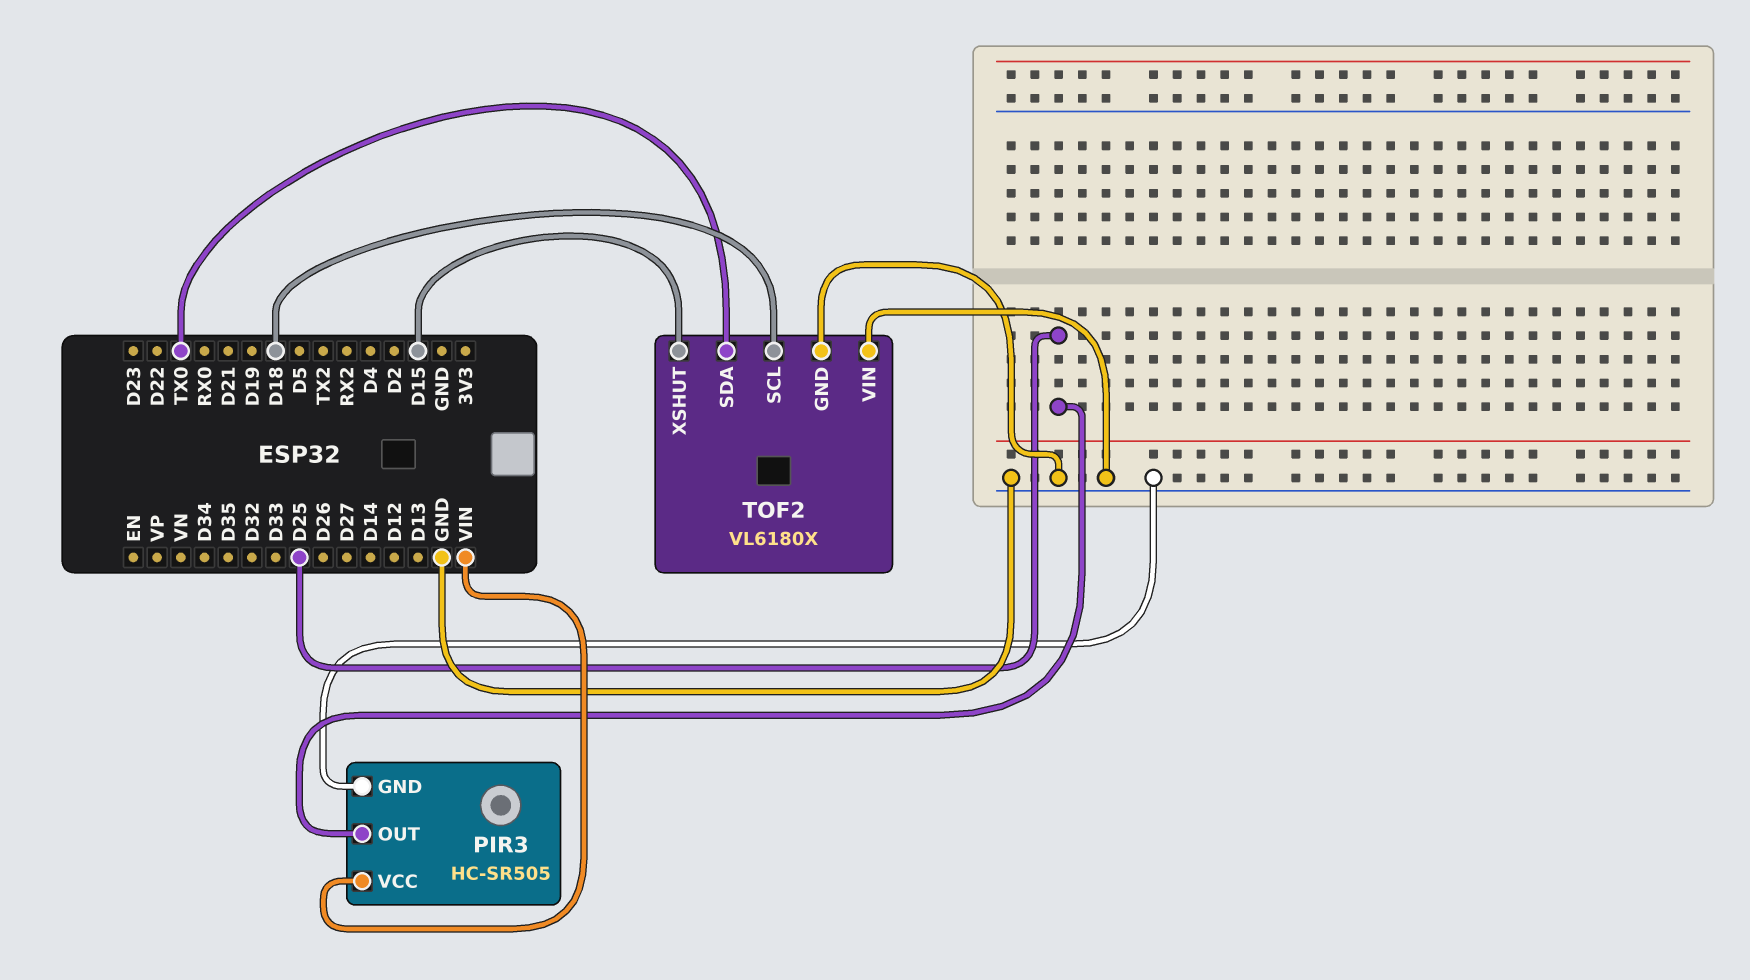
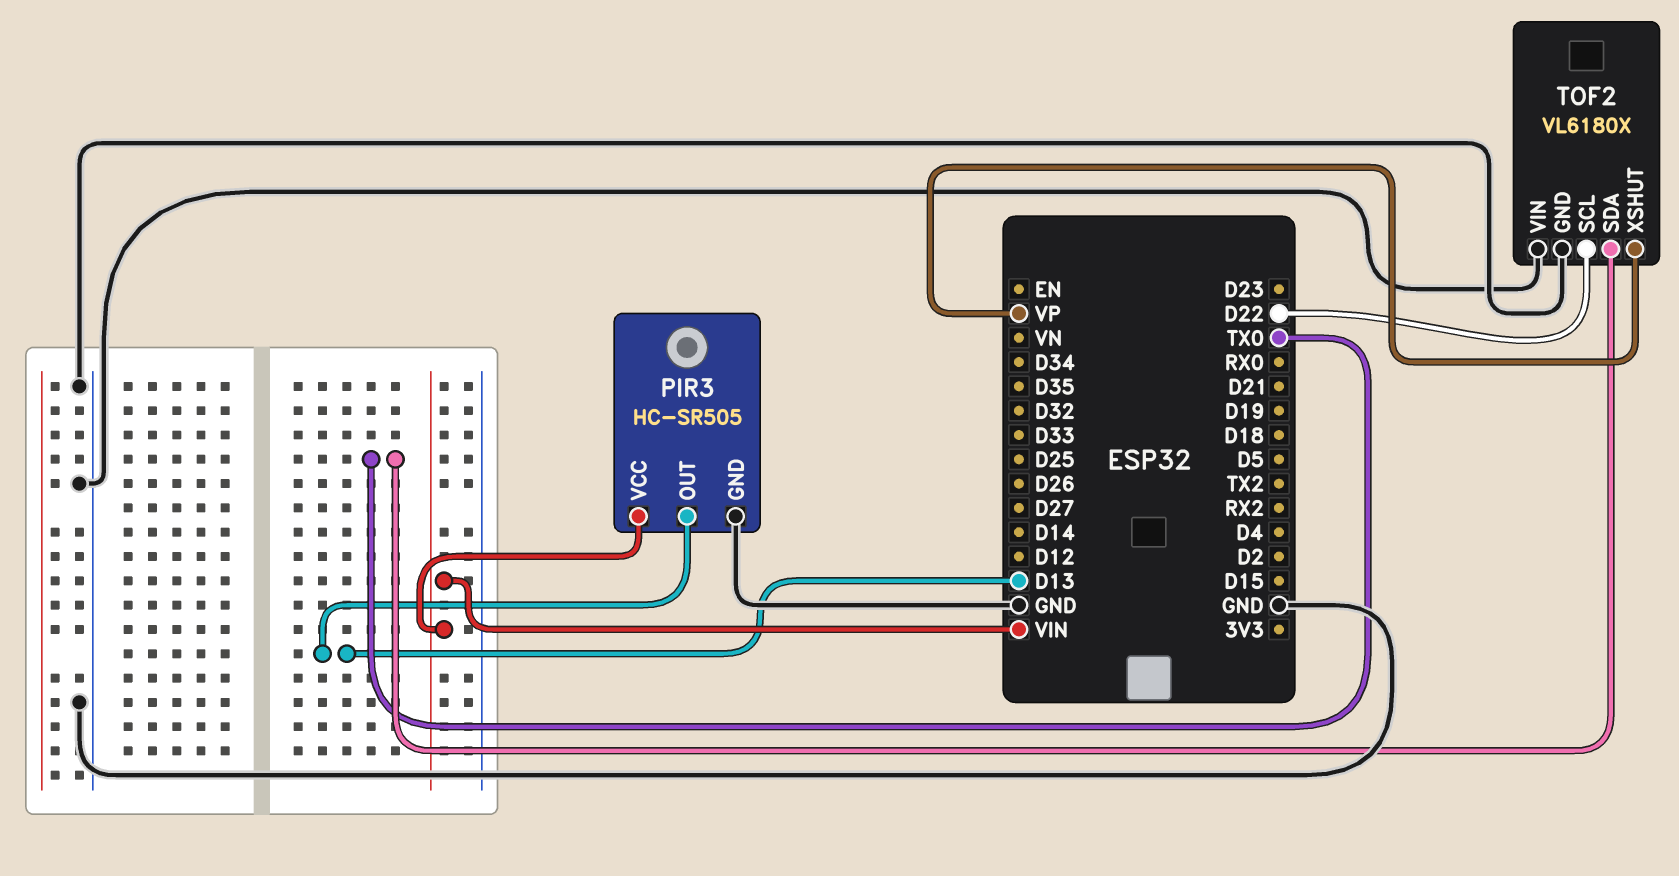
PIR3 pin OUT: D25 -> D13
TOF2 pin SCL: D18 -> D22
TOF2 pin XSHUT: D15 -> VP

